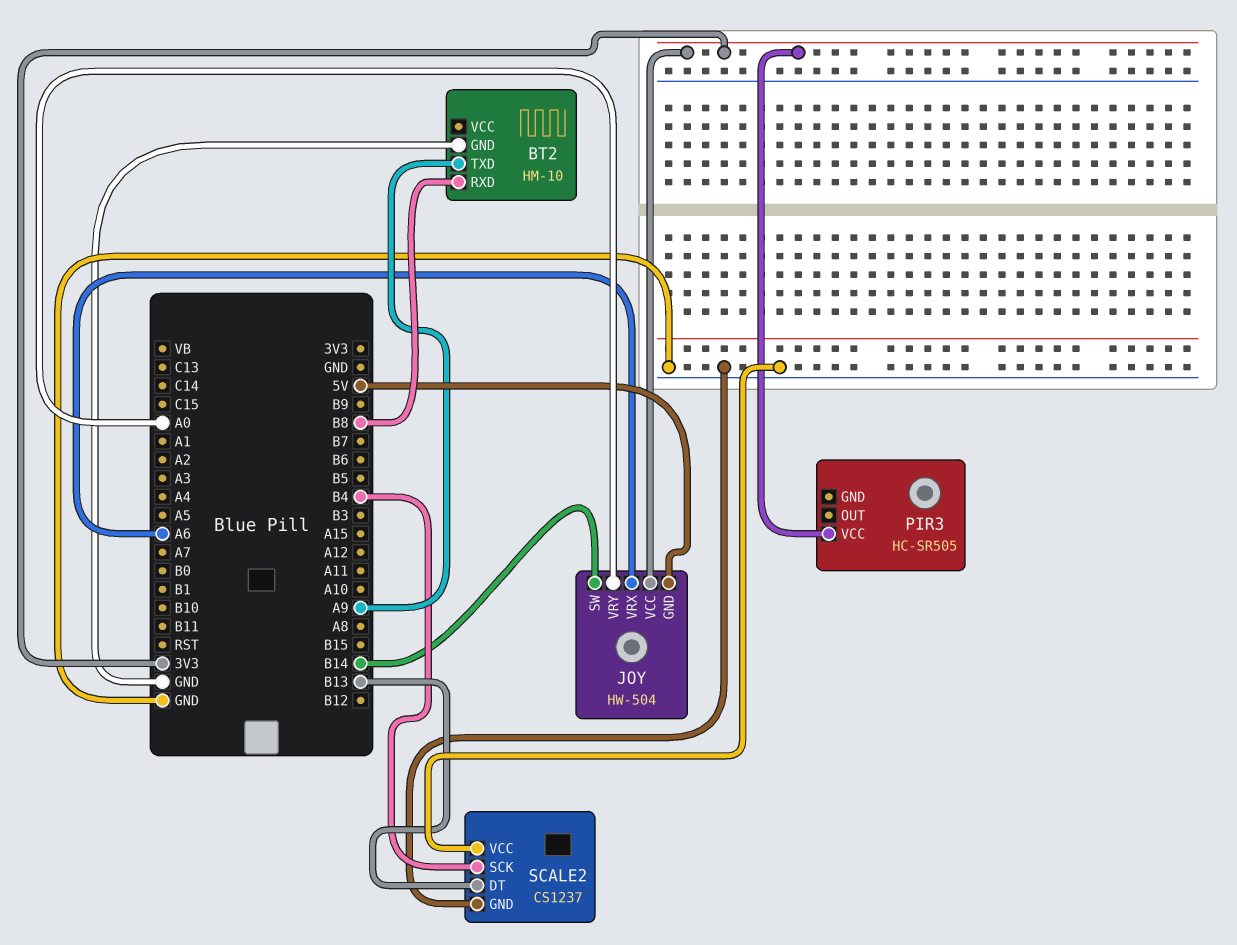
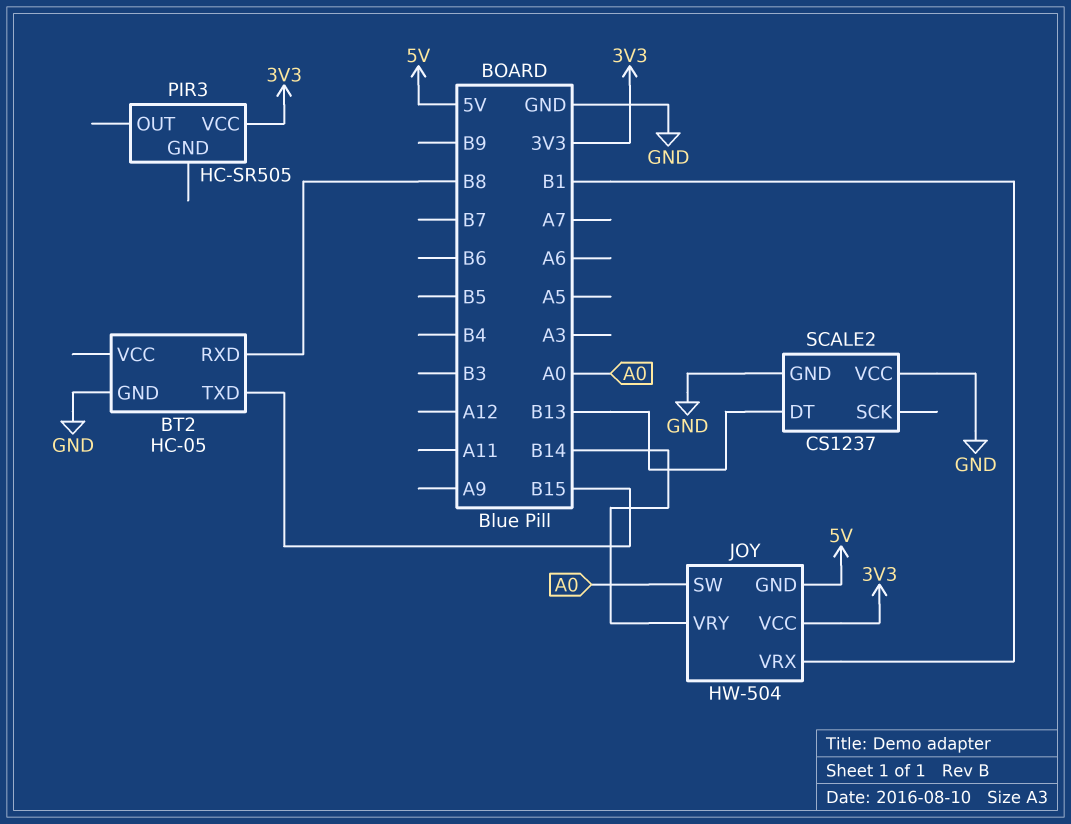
BT2: HM-10 -> HC-05
BT2 pin TXD: A9 -> B15
JOY pin SW: B14 -> A0
JOY pin VRX: A6 -> B1
JOY pin VRY: A0 -> B14
SCALE2 pin SCK: B4 -> none

